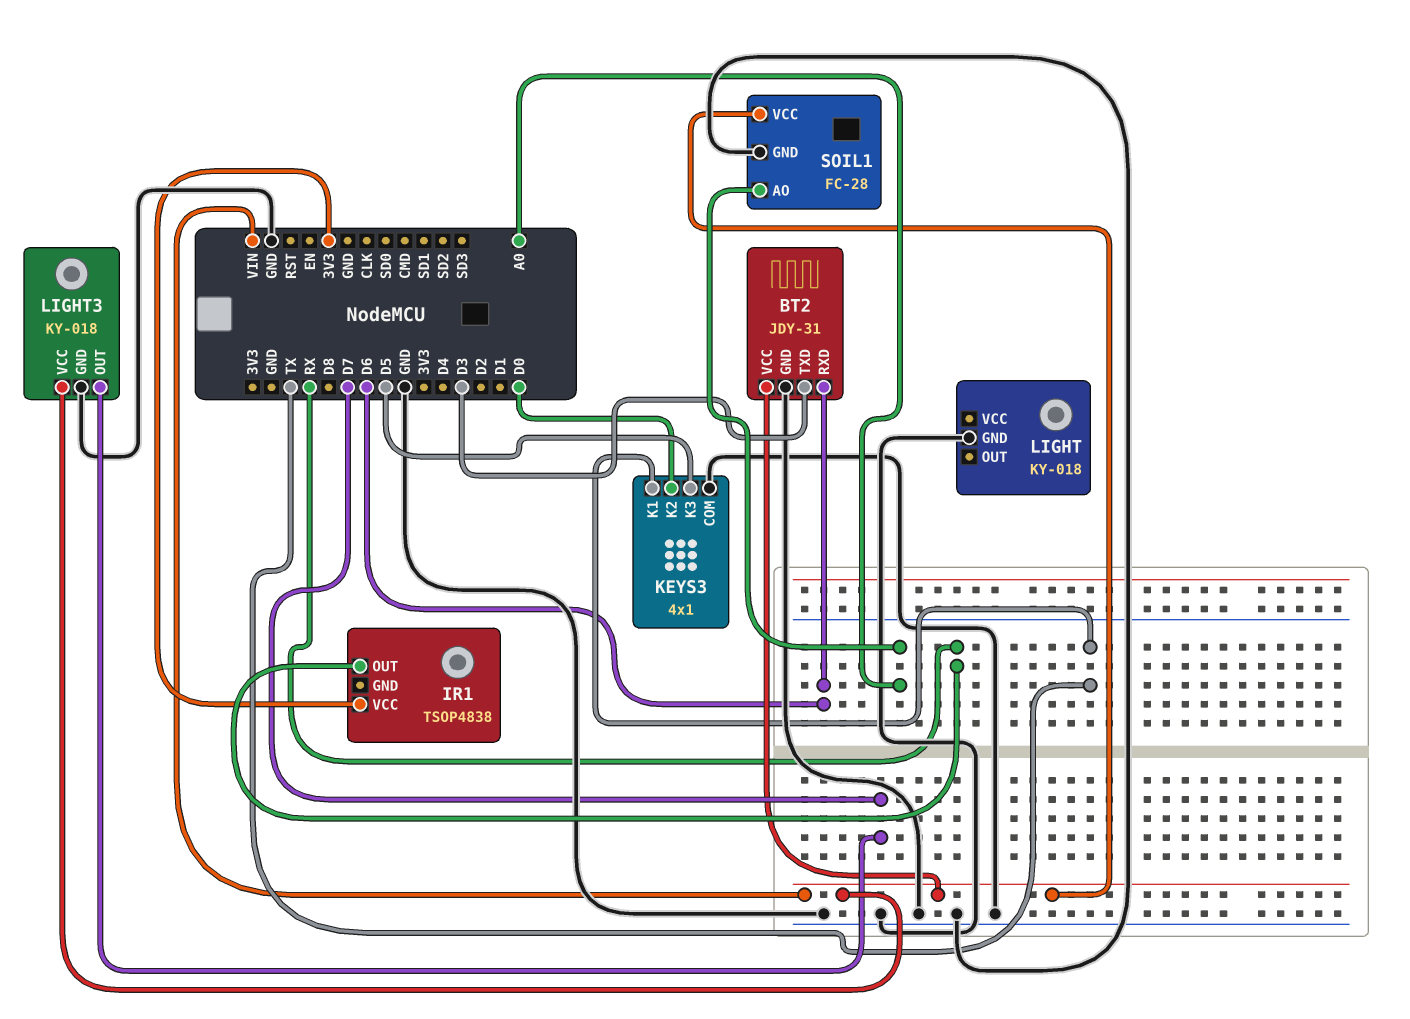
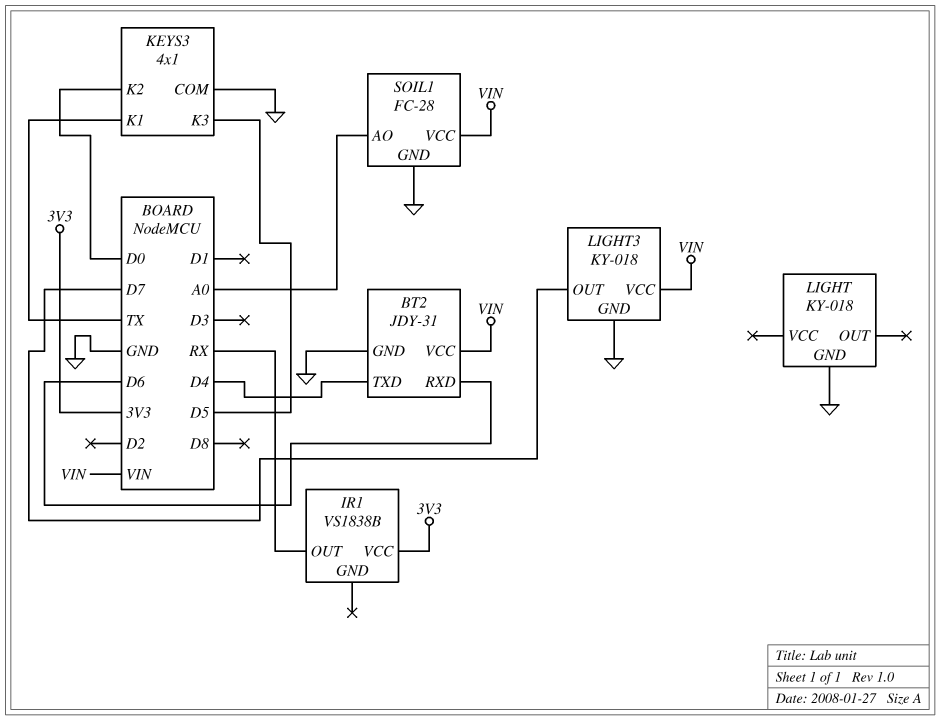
BT2 pin TXD: D3 -> D4
IR1: TSOP4838 -> VS1838B

